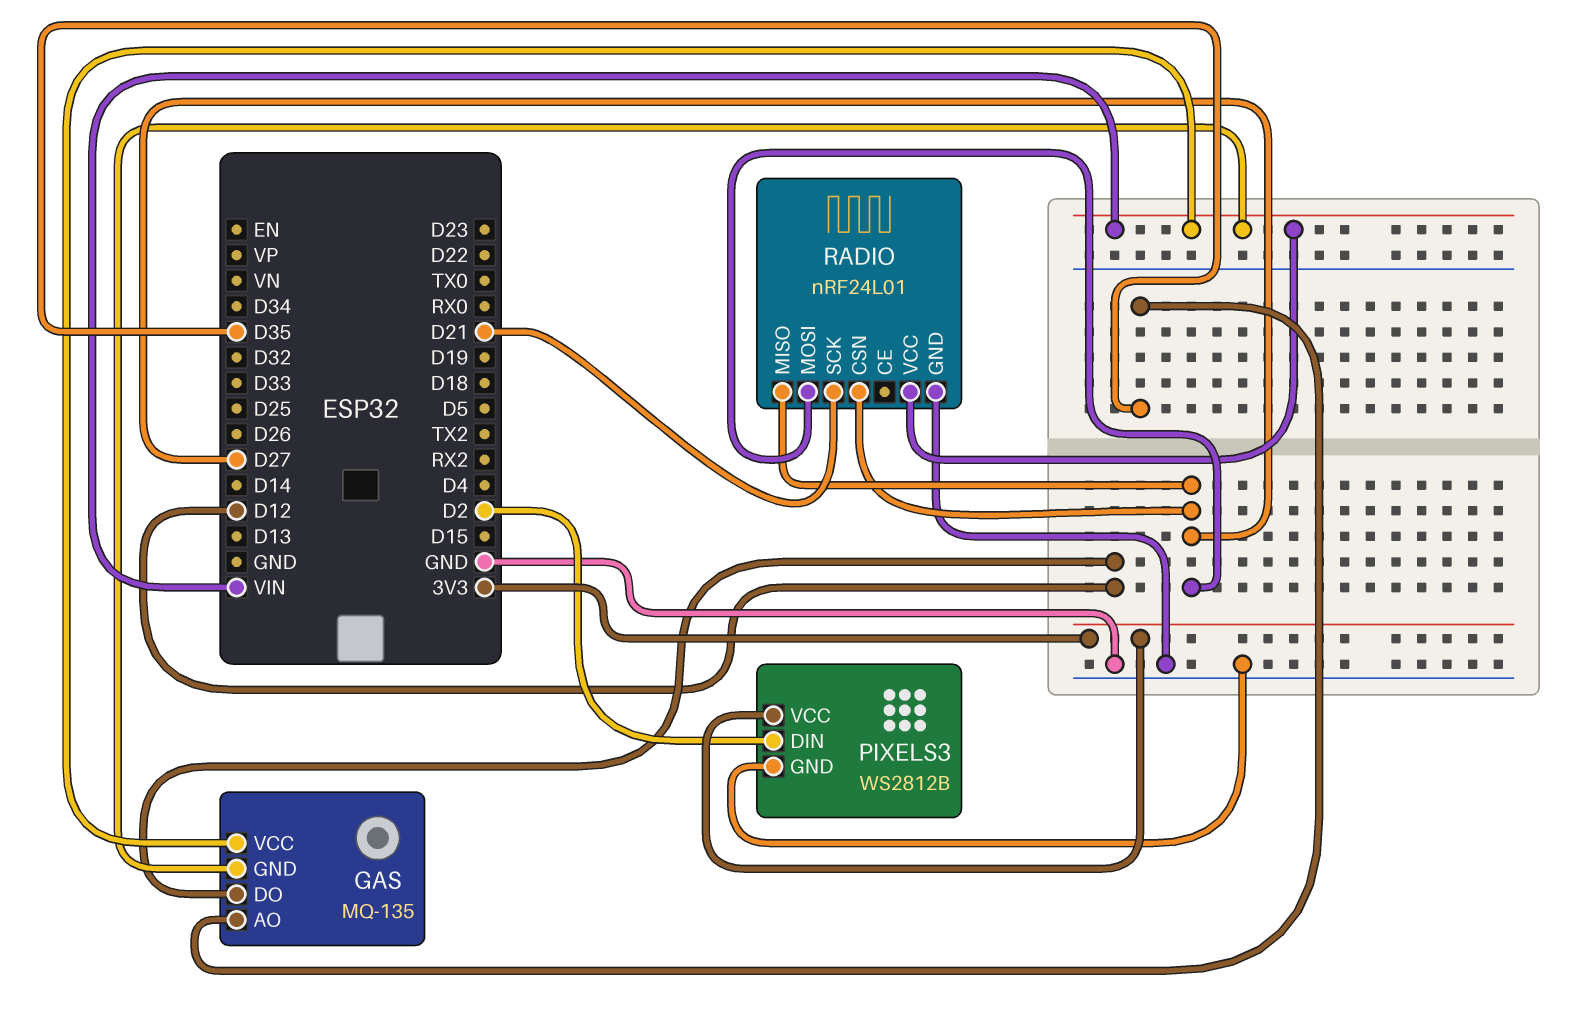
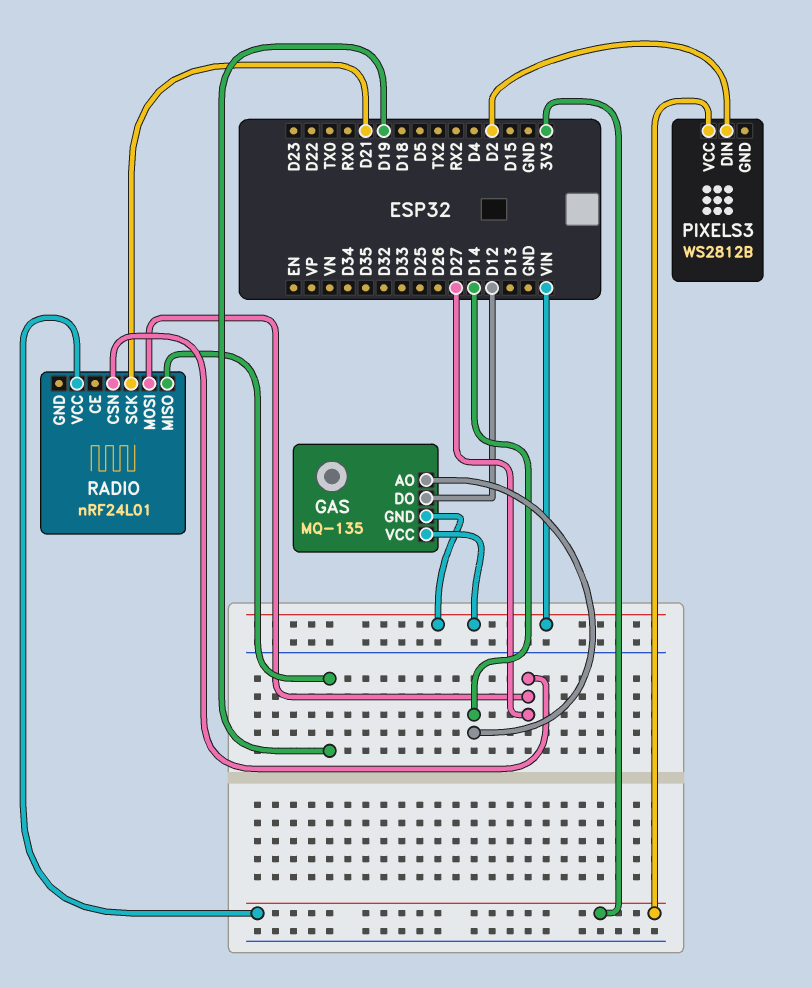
GAS pin AO: D35 -> D14
PIXELS3 pin GND: GND -> none
RADIO pin GND: GND -> none
RADIO pin MISO: D27 -> D19
RADIO pin VCC: VIN -> 3V3

